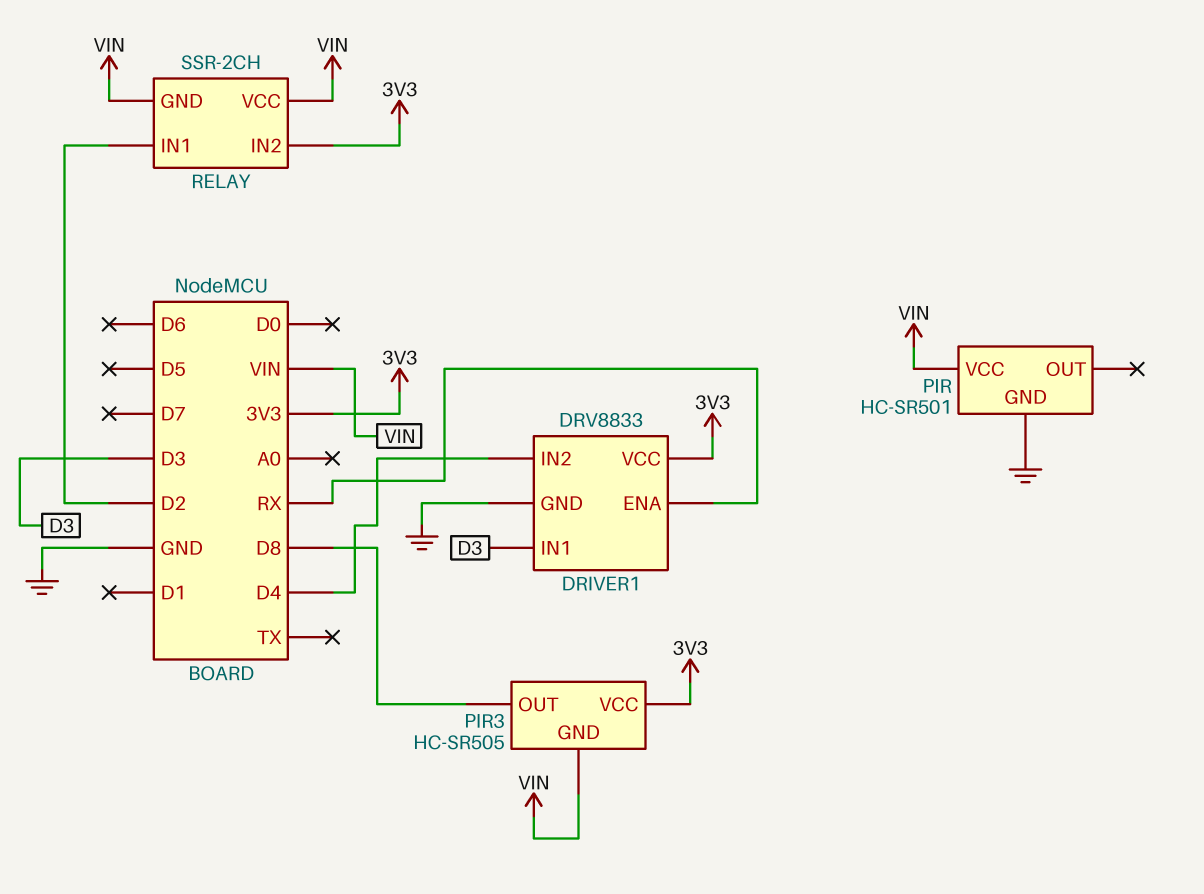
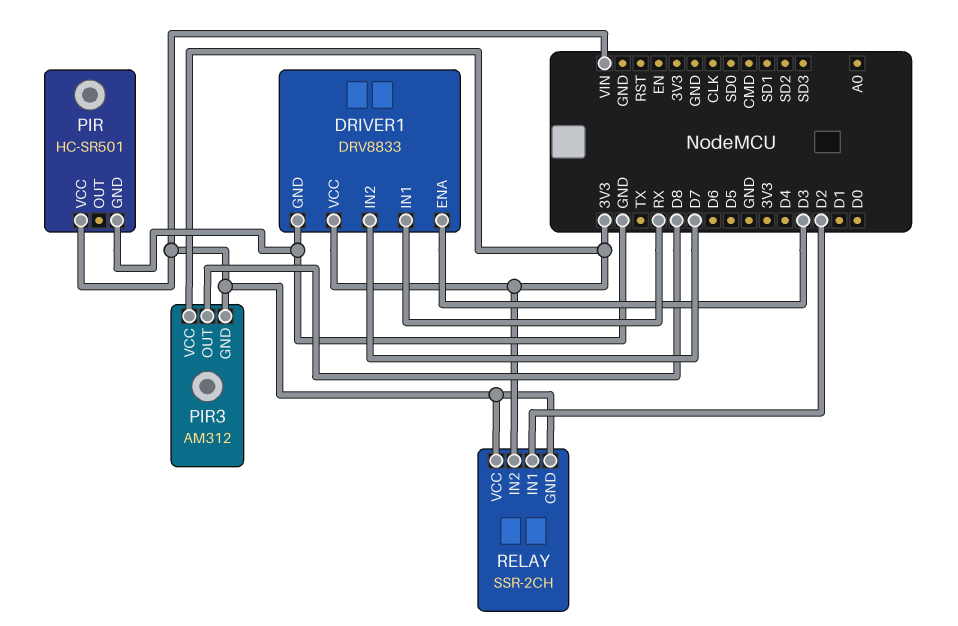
DRIVER1 pin ENA: RX -> D3
DRIVER1 pin IN1: D3 -> RX
DRIVER1 pin IN2: D4 -> D7
PIR3: HC-SR505 -> AM312

